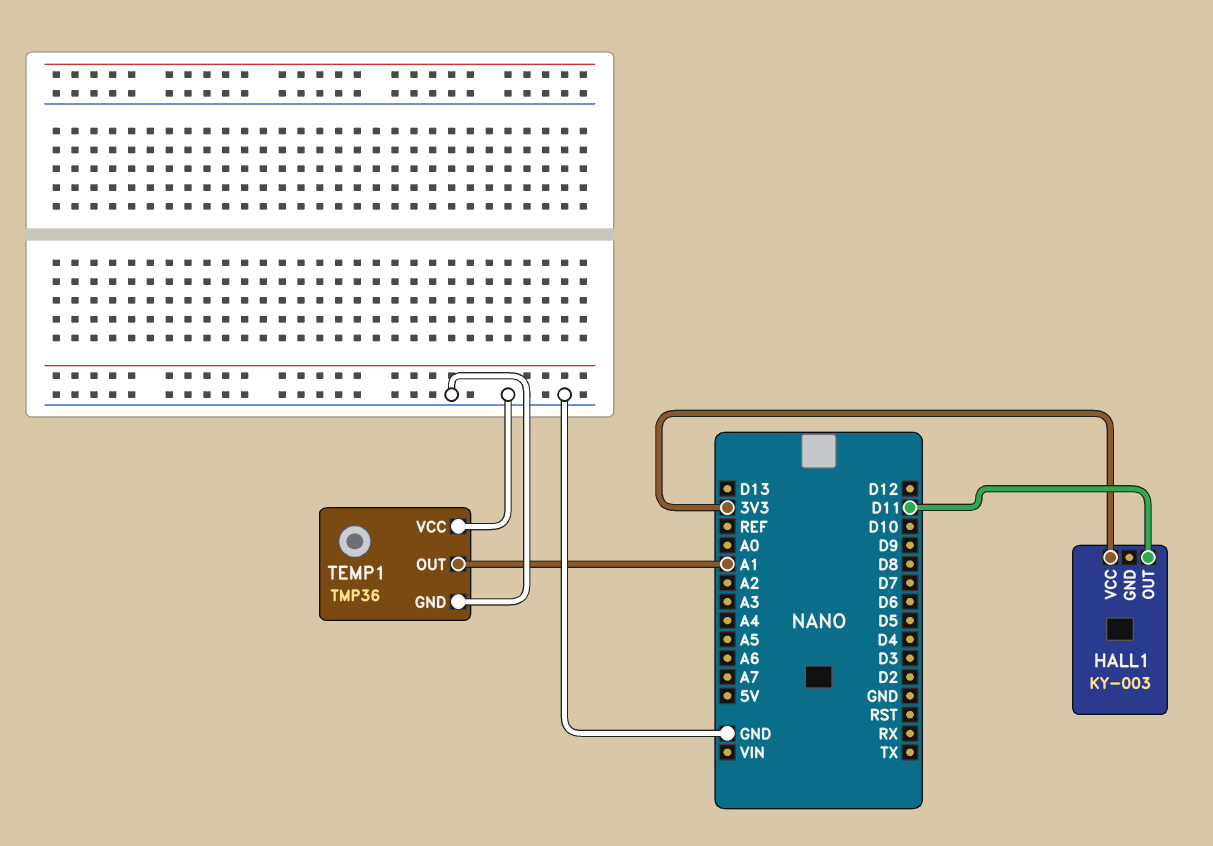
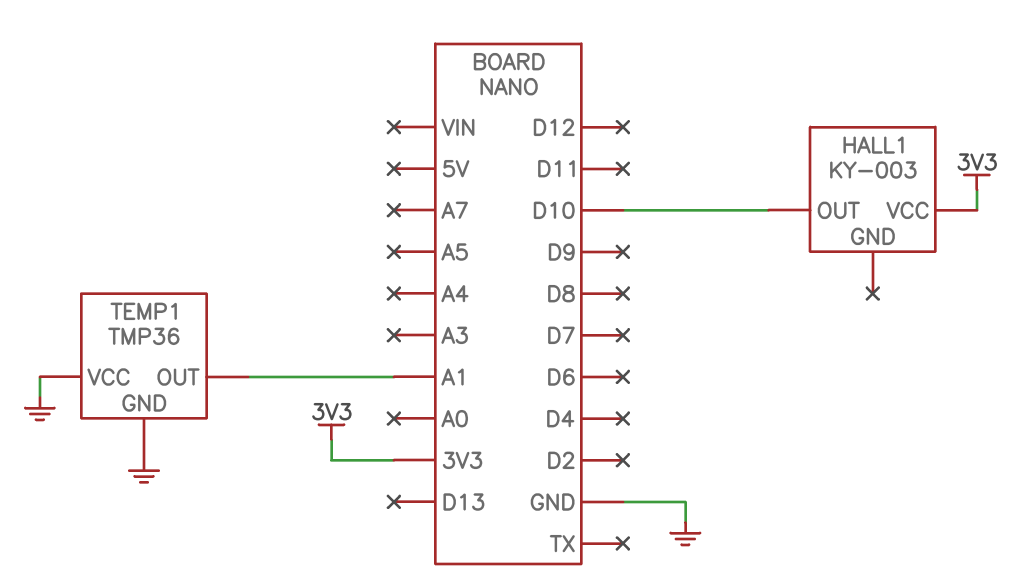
HALL1 pin OUT: D11 -> D10

